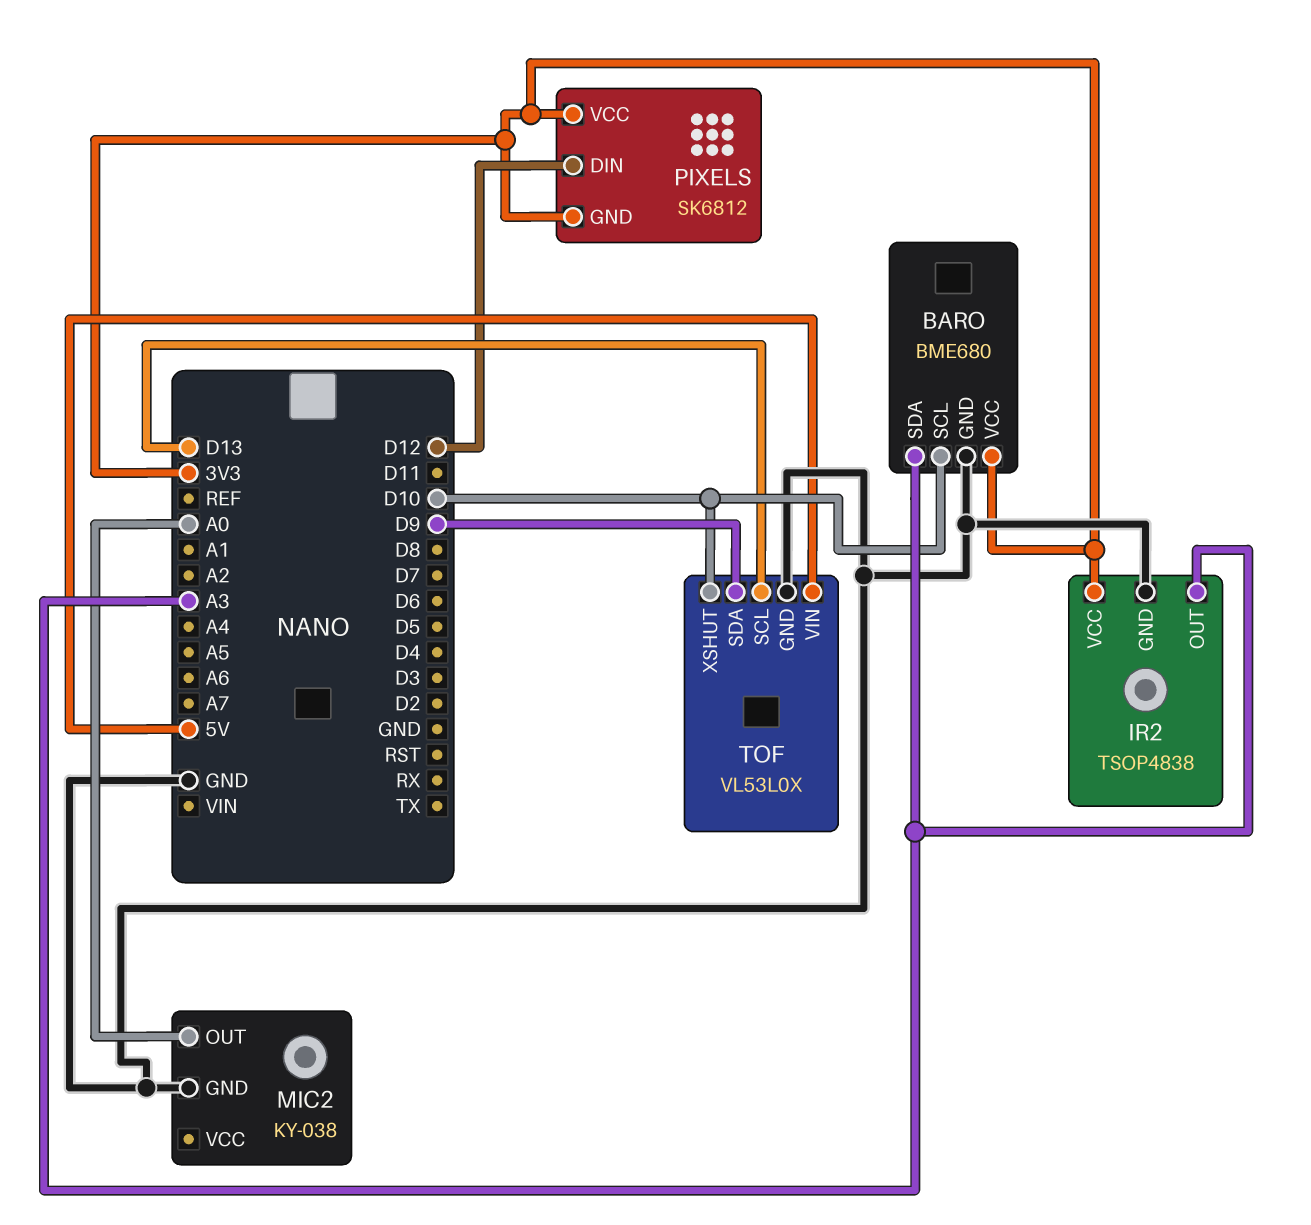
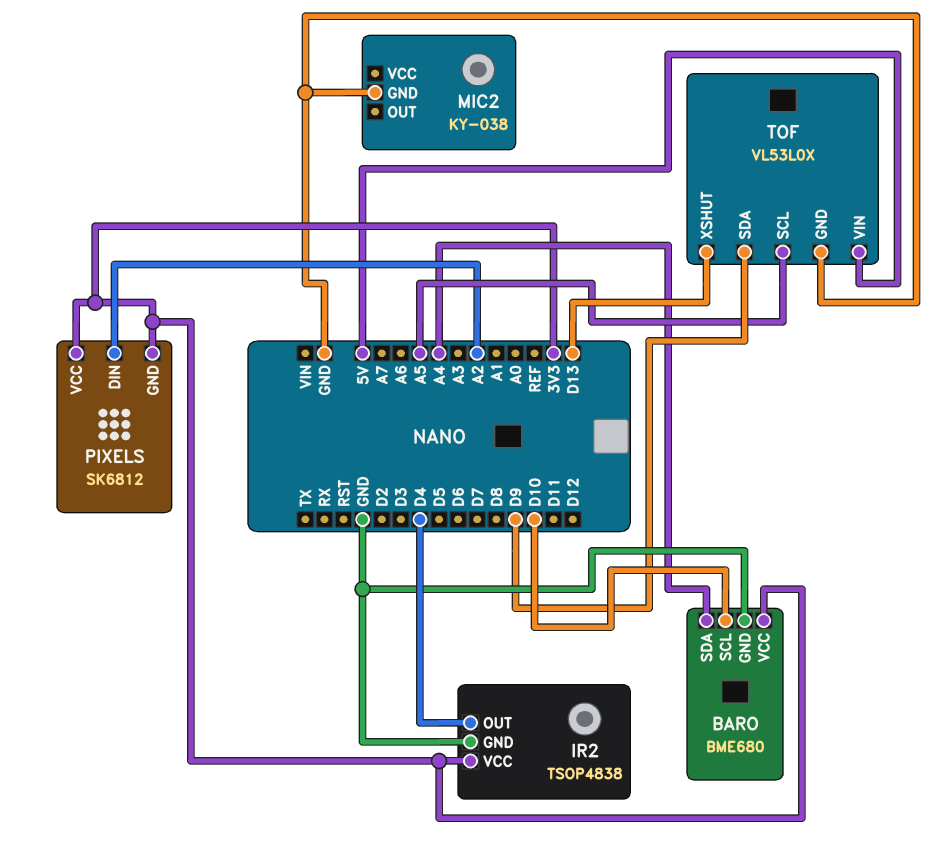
BARO pin SDA: A3 -> A4
IR2 pin OUT: A3 -> D4
MIC2 pin OUT: A0 -> none
PIXELS pin DIN: D12 -> A2
TOF pin SCL: D13 -> A5
TOF pin XSHUT: D10 -> D13

